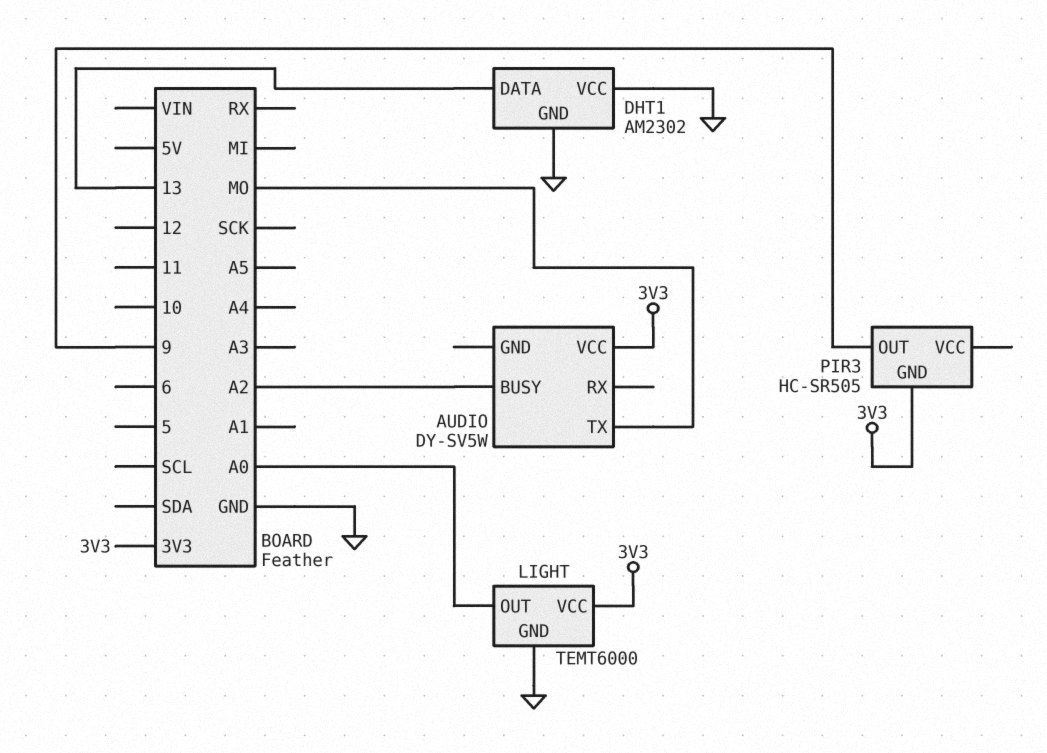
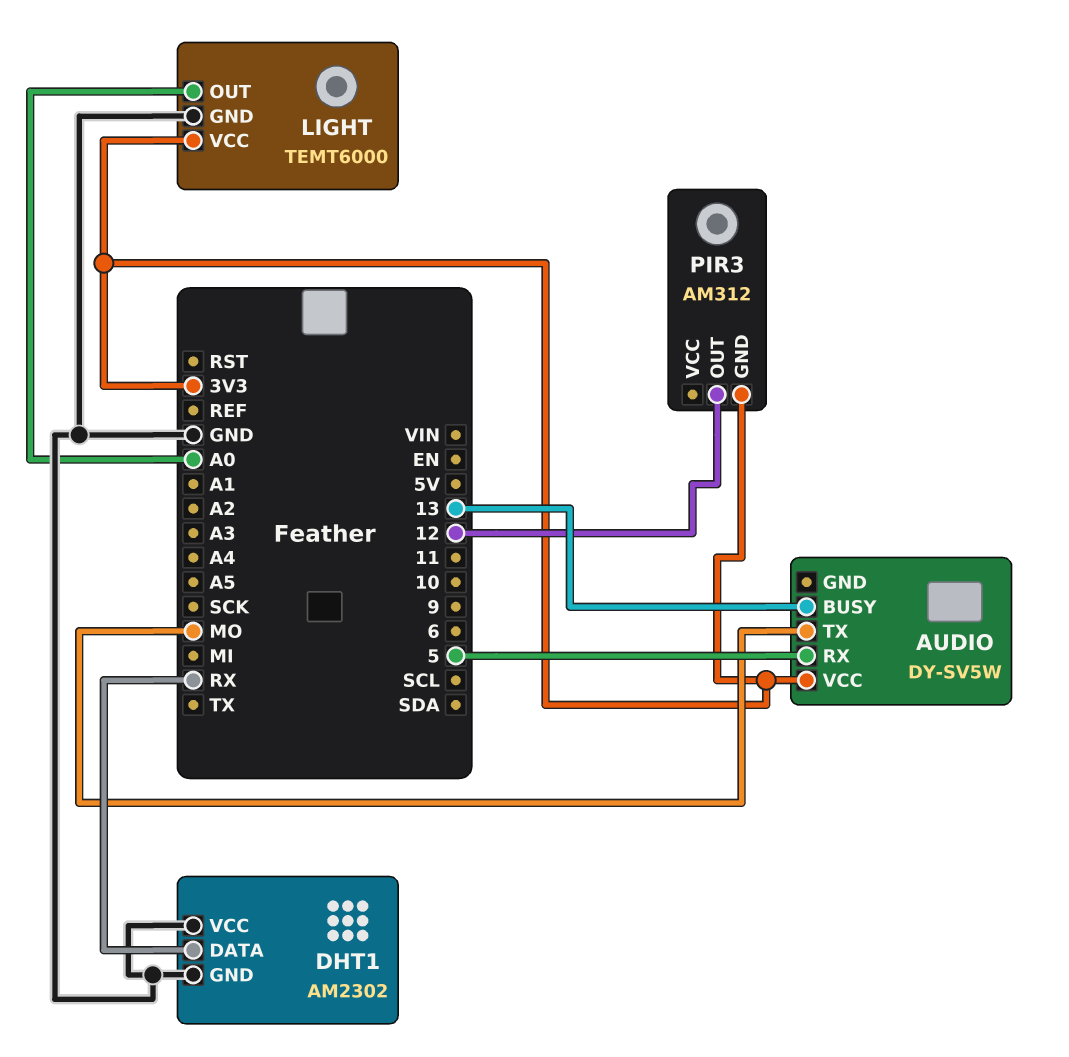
AUDIO pin BUSY: A2 -> 13
AUDIO pin RX: none -> 5
DHT1 pin DATA: 13 -> RX
PIR3: HC-SR505 -> AM312
PIR3 pin OUT: 9 -> 12

